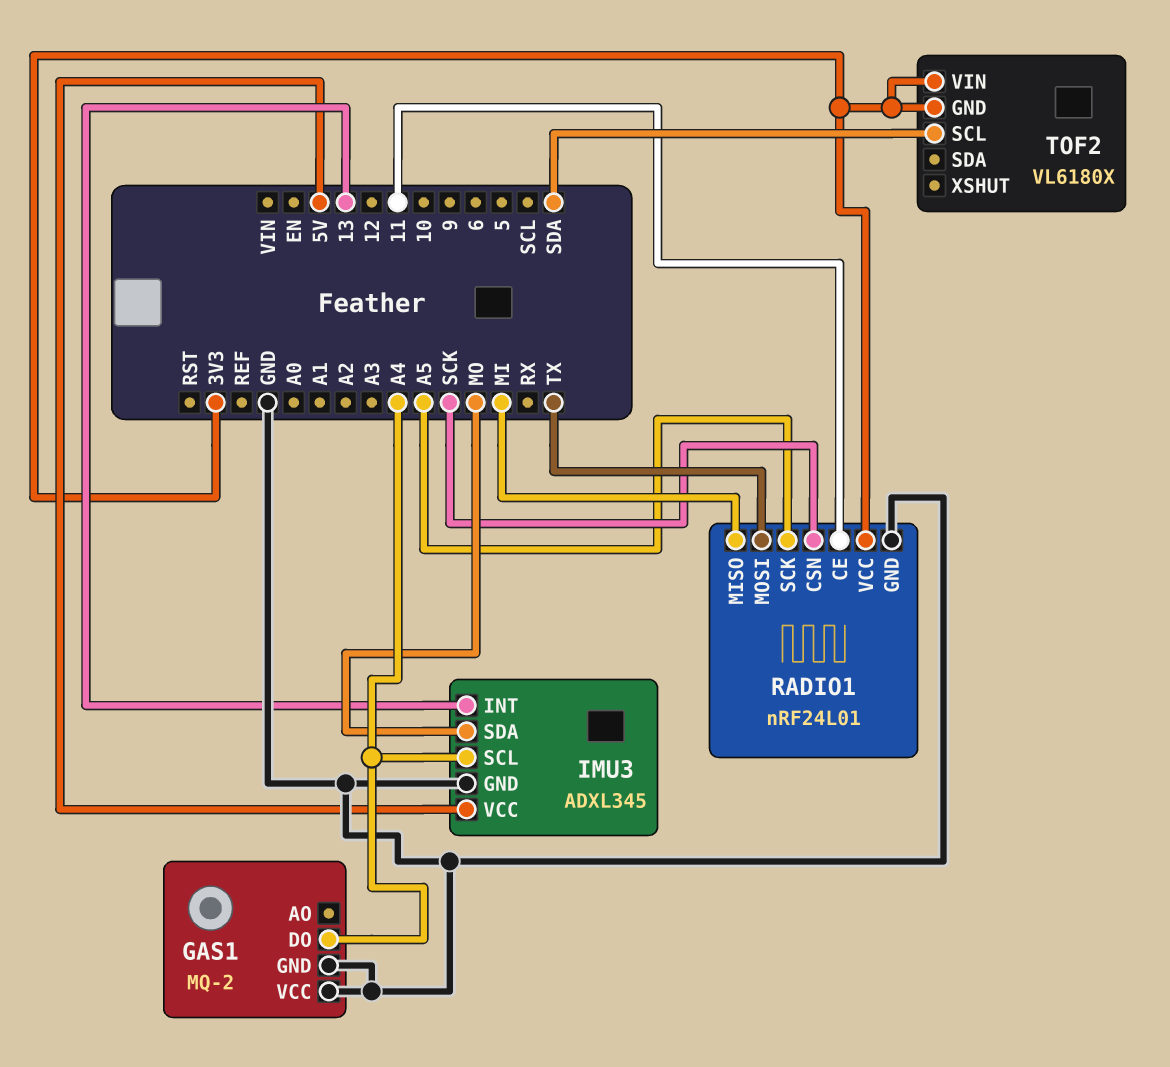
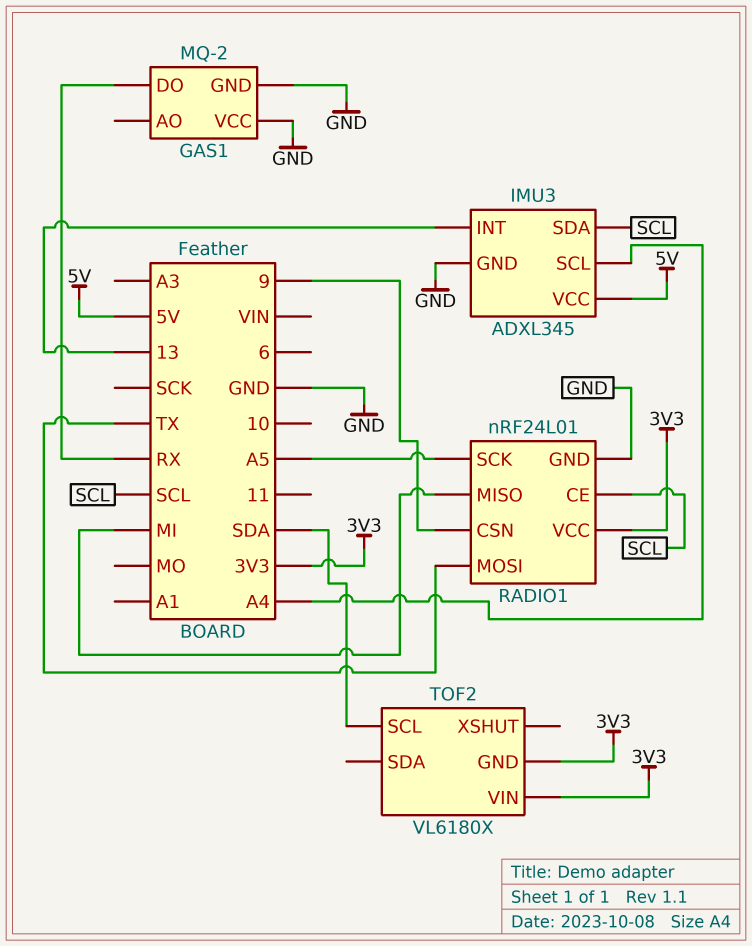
GAS1 pin DO: A4 -> RX
IMU3 pin SDA: MO -> SCL
RADIO1 pin CE: 11 -> SCL
RADIO1 pin CSN: SCK -> 9

